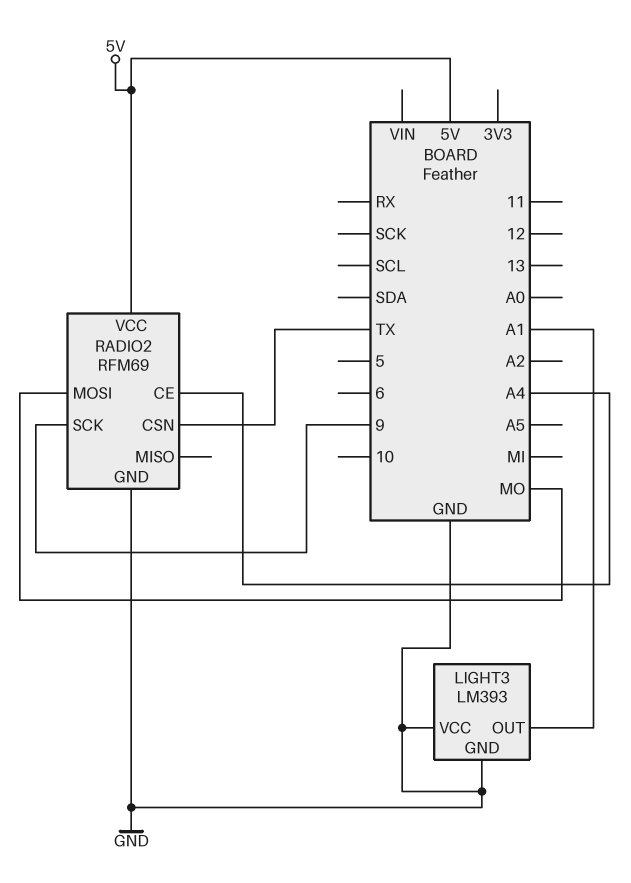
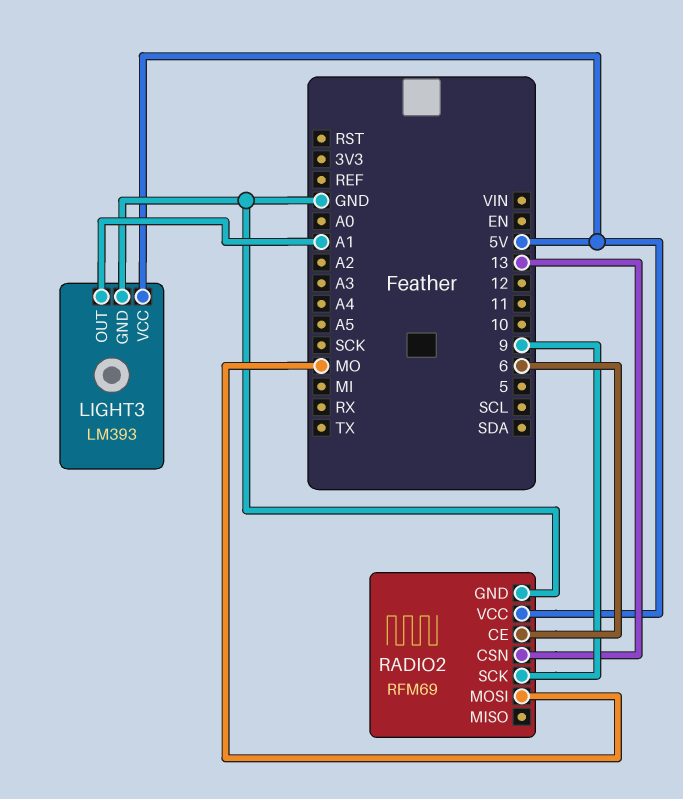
LIGHT3 pin VCC: GND -> 5V
RADIO2 pin CE: A4 -> 6
RADIO2 pin CSN: TX -> 13

